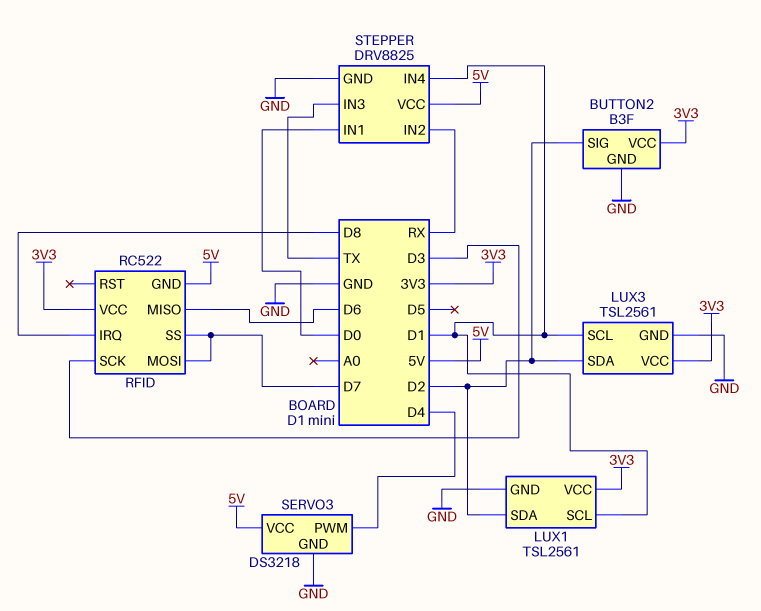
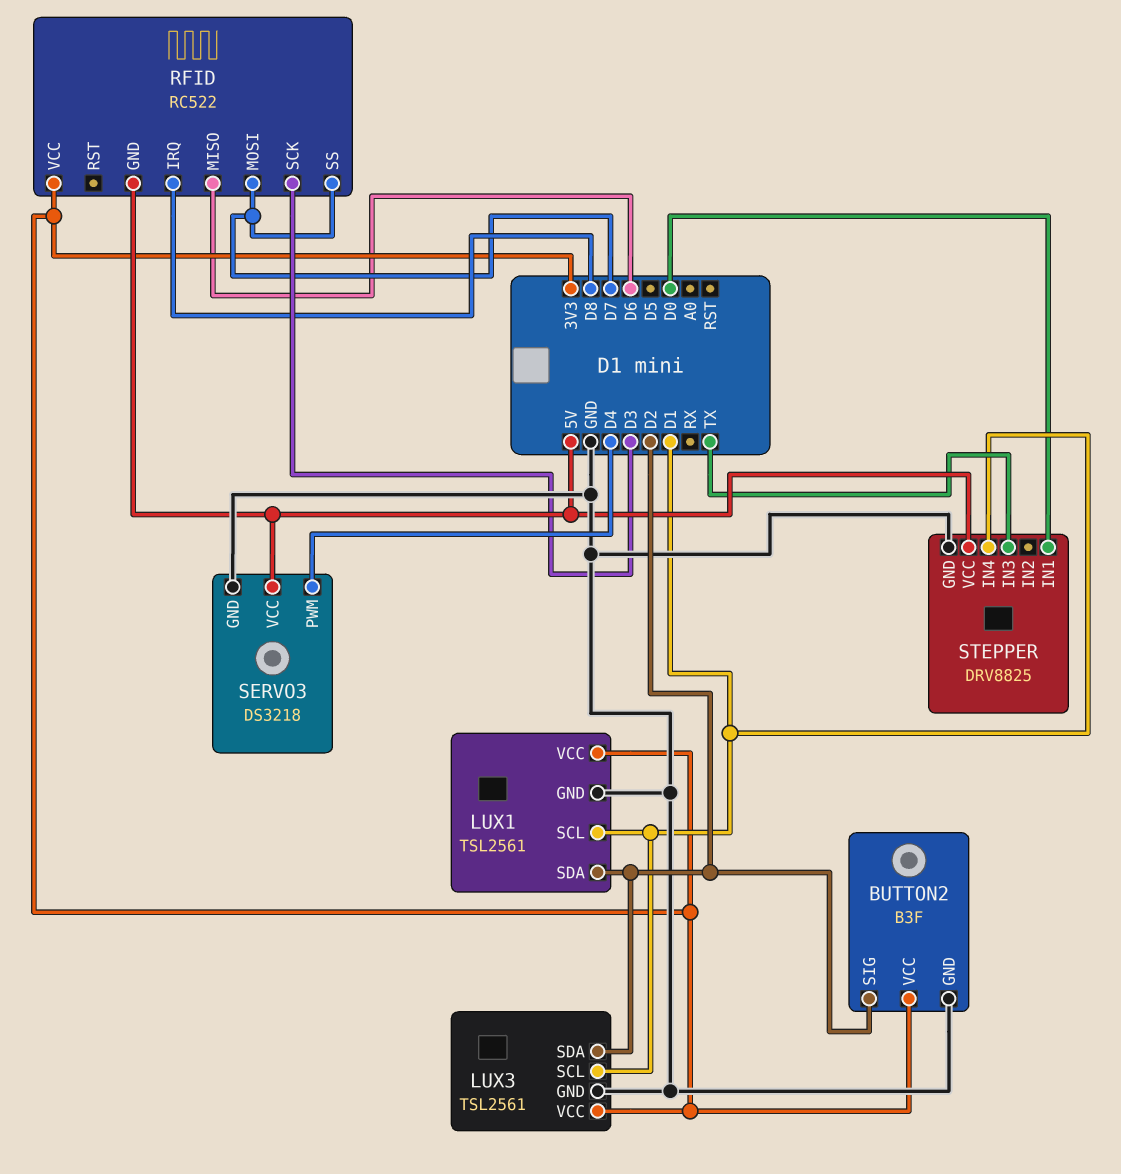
STEPPER pin IN2: RX -> none

